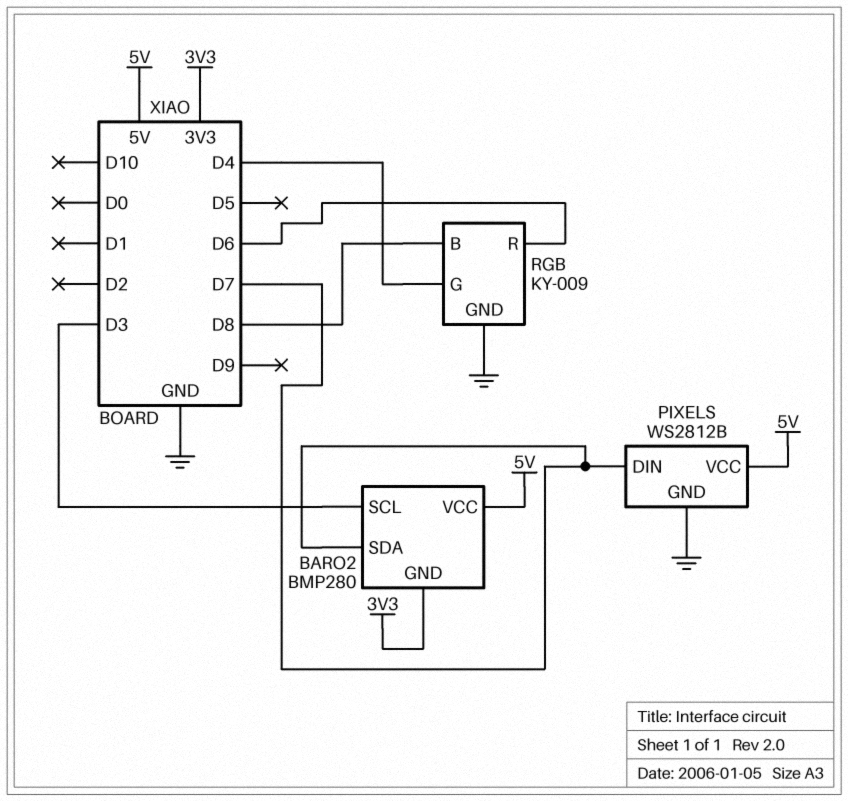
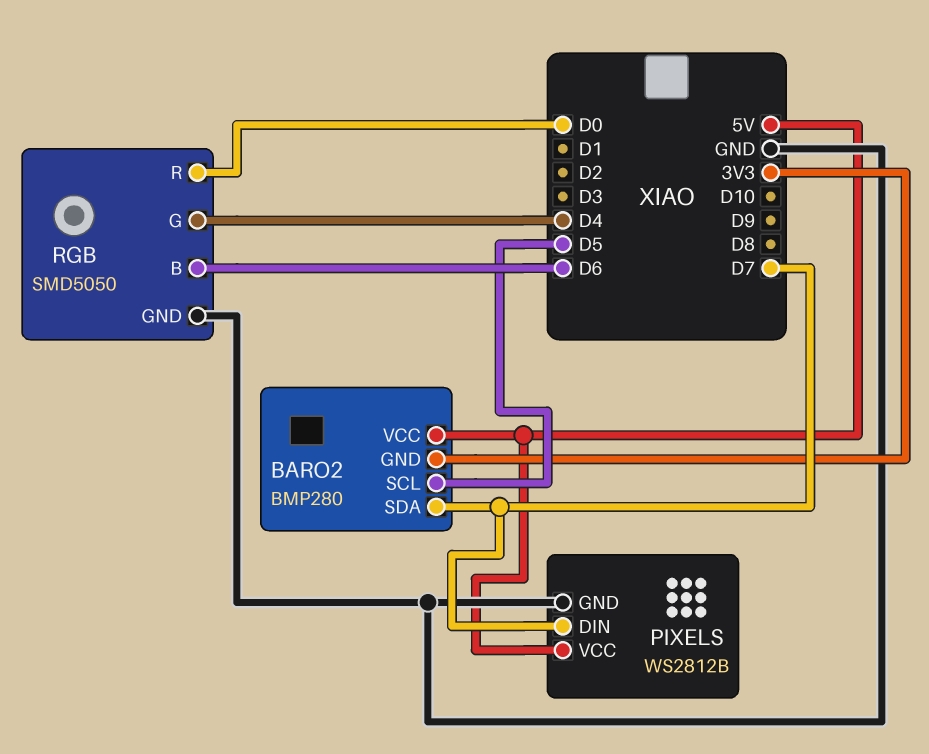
BARO2 pin SCL: D3 -> D5
RGB: KY-009 -> SMD5050
RGB pin B: D8 -> D6
RGB pin R: D6 -> D0

